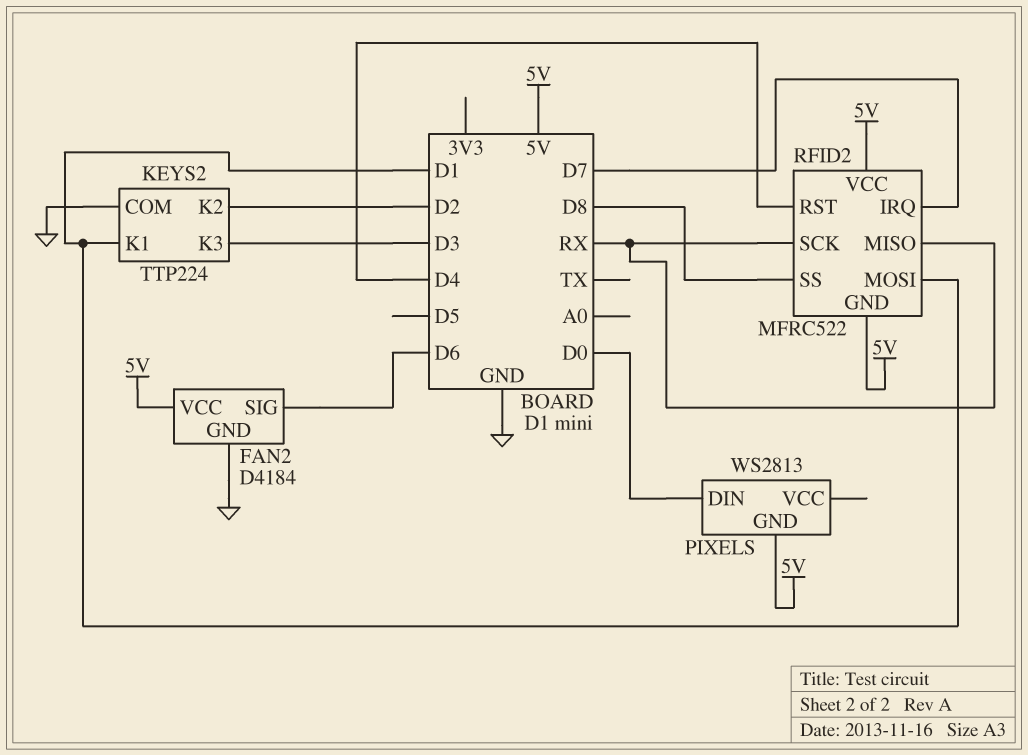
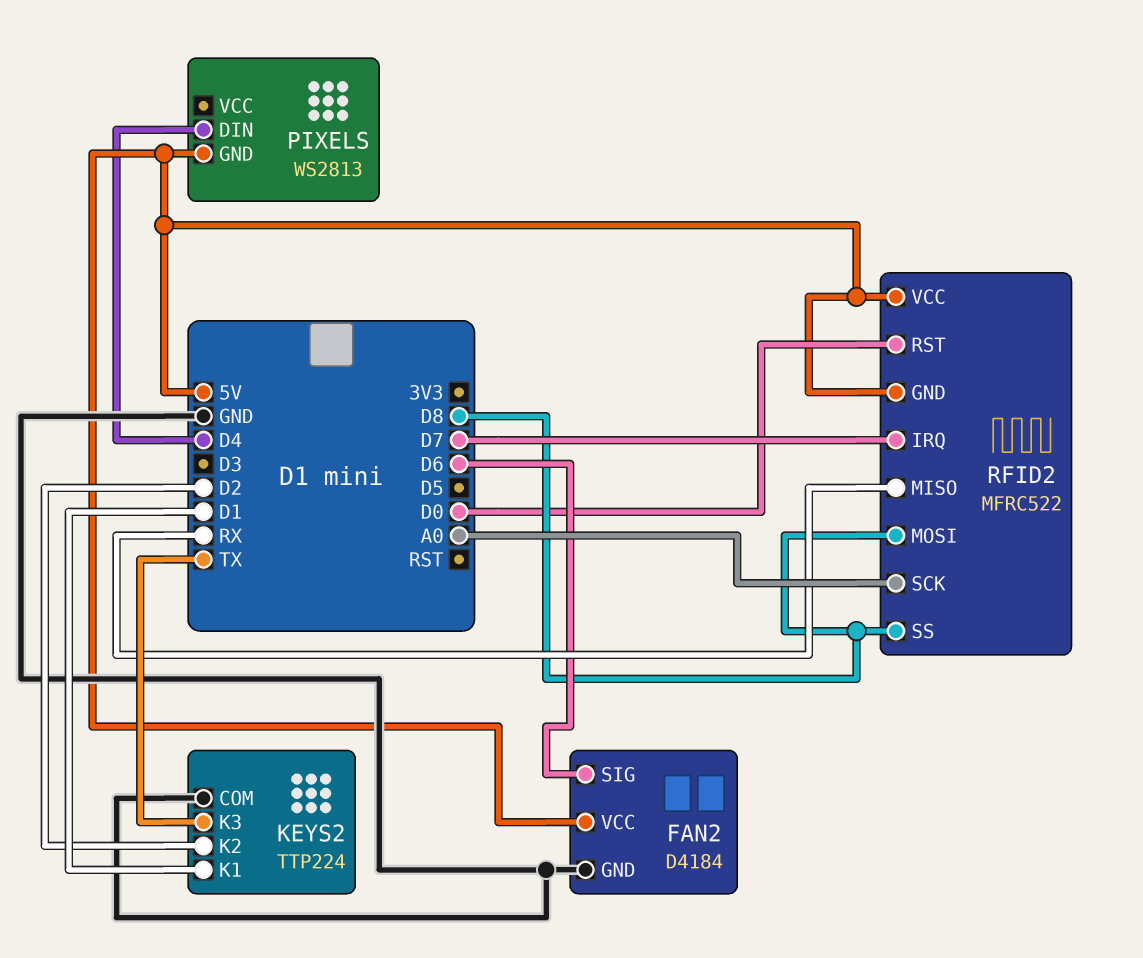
KEYS2 pin K3: D3 -> TX
PIXELS pin DIN: D0 -> D4
RFID2 pin MOSI: D1 -> D8
RFID2 pin RST: D4 -> D0
RFID2 pin SCK: RX -> A0

